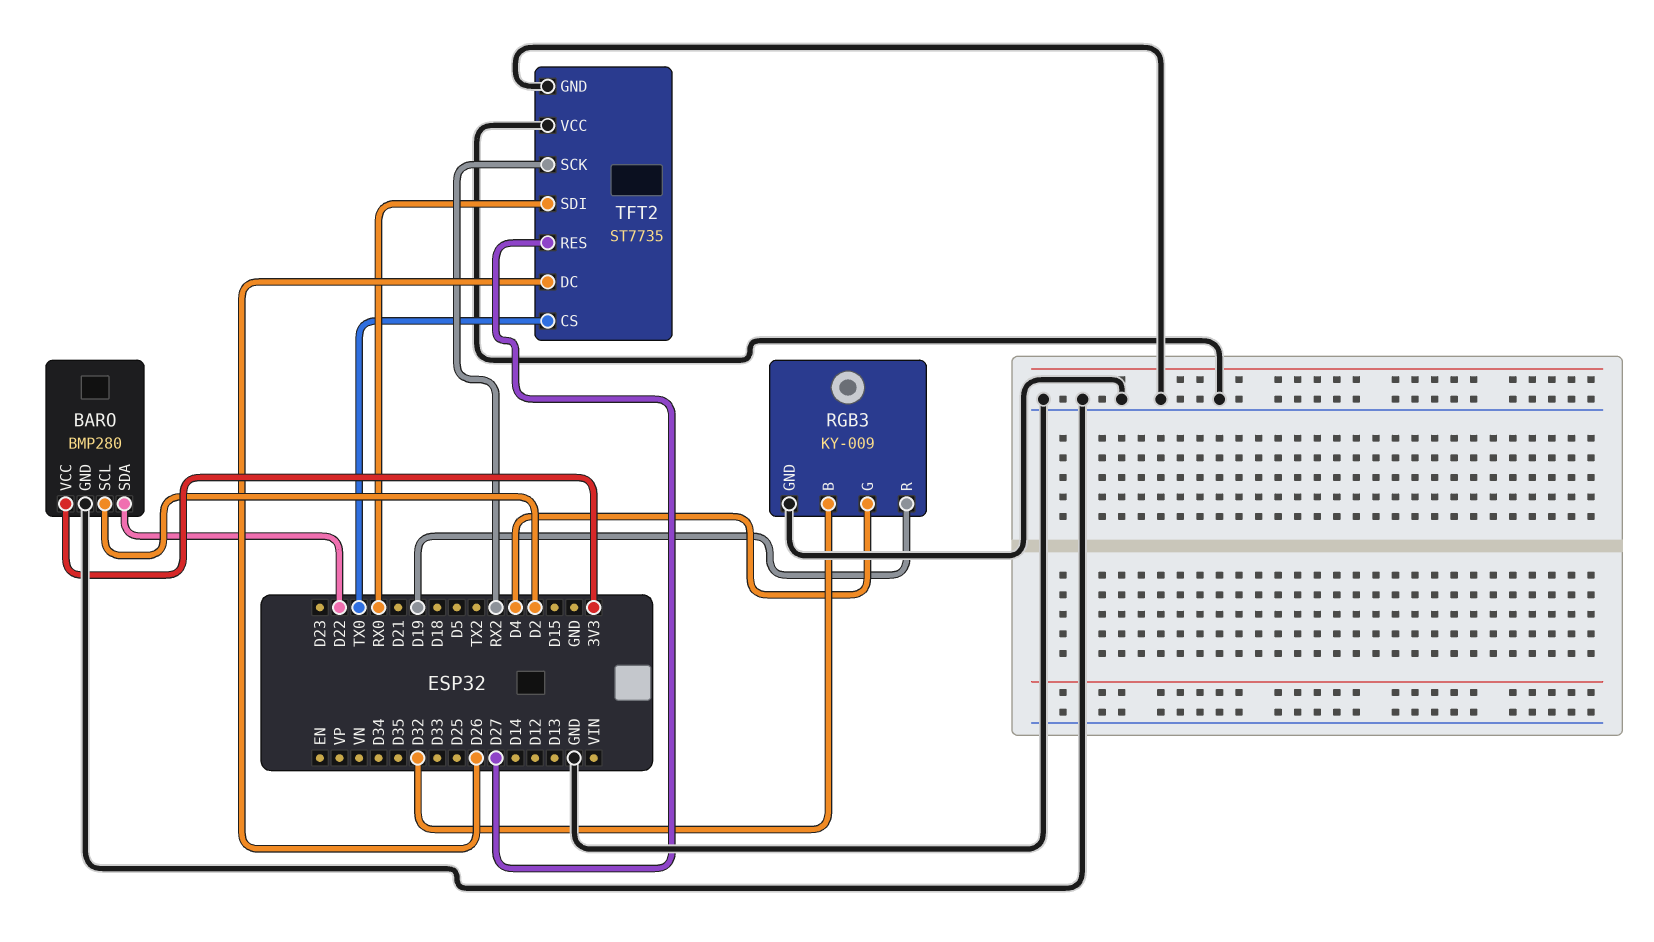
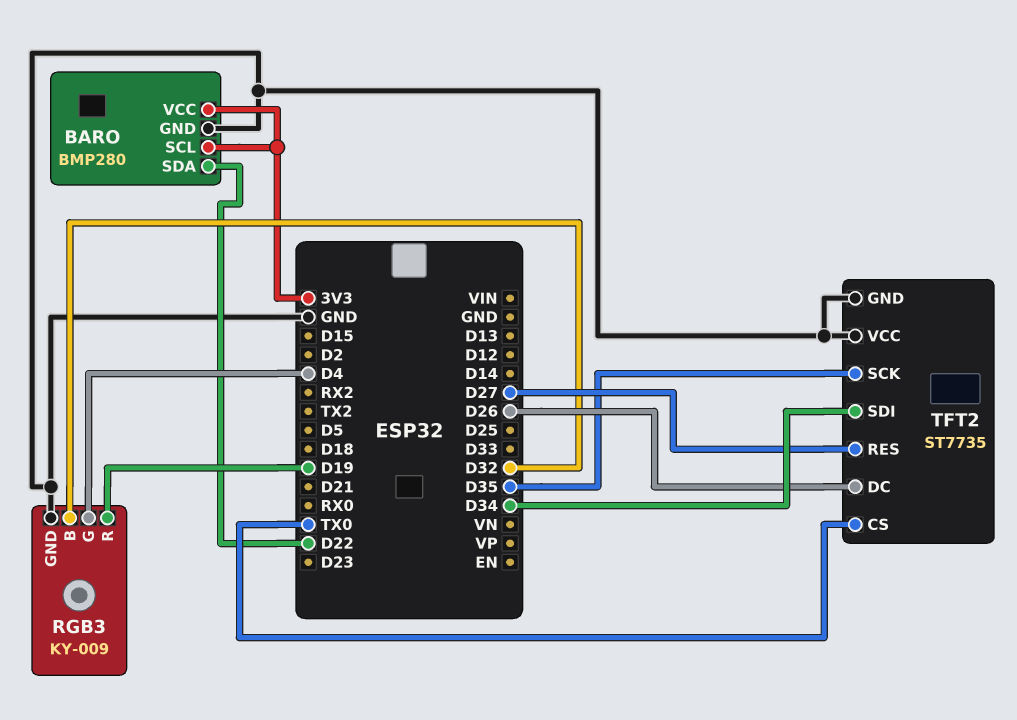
BARO pin SCL: D2 -> 3V3
TFT2 pin SCK: RX2 -> D35
TFT2 pin SDI: RX0 -> D34

